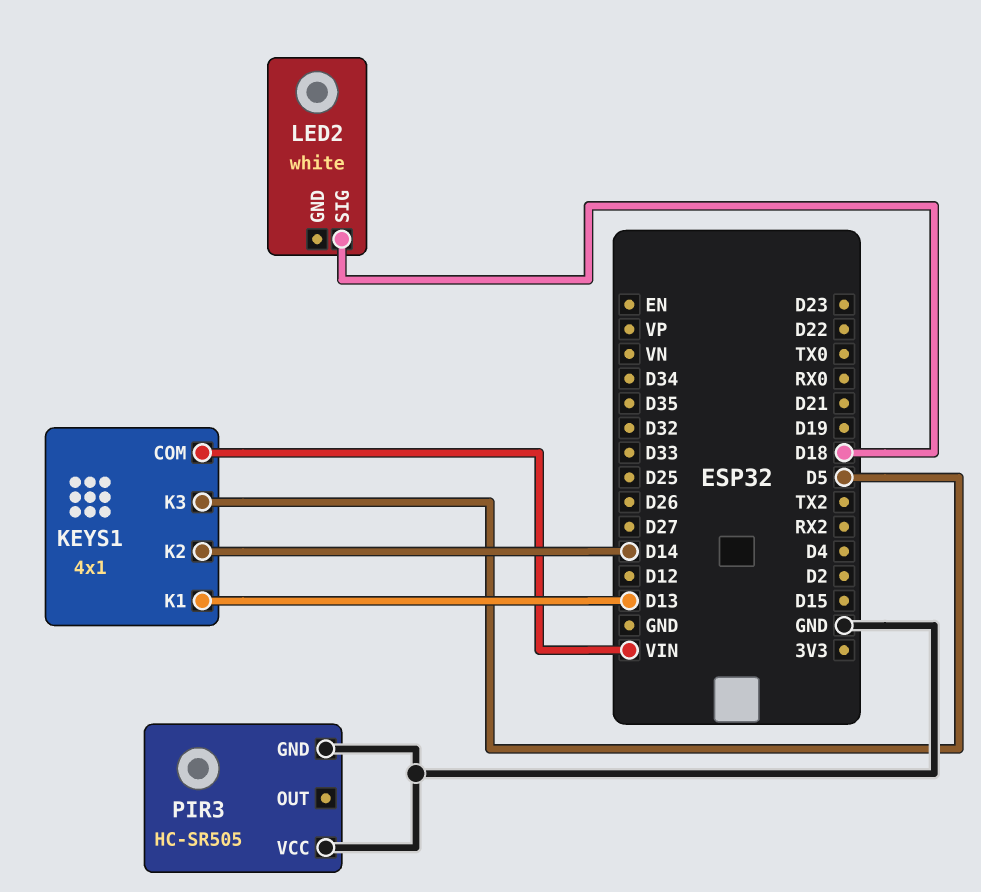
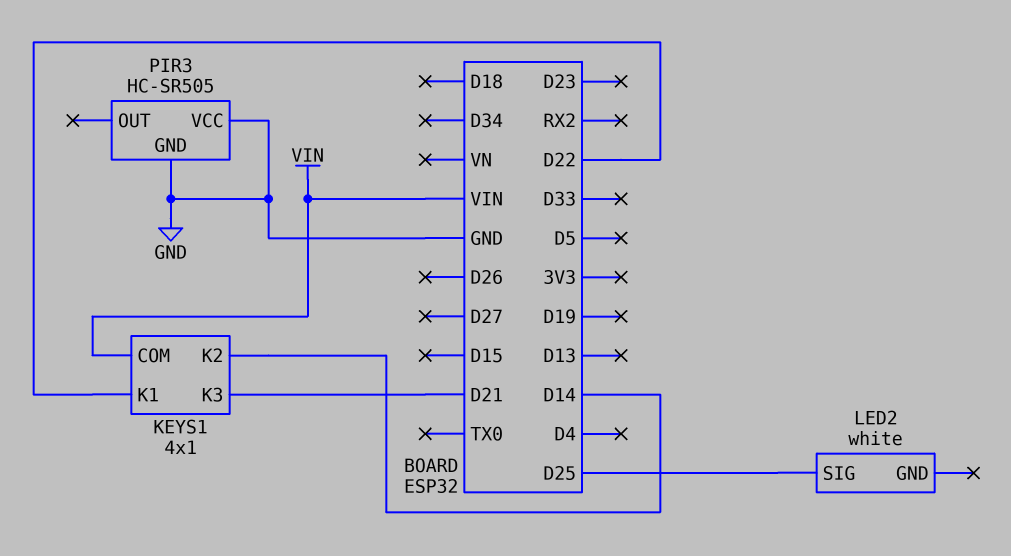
KEYS1 pin K1: D13 -> D22
KEYS1 pin K3: D5 -> D21
LED2 pin SIG: D18 -> D25

